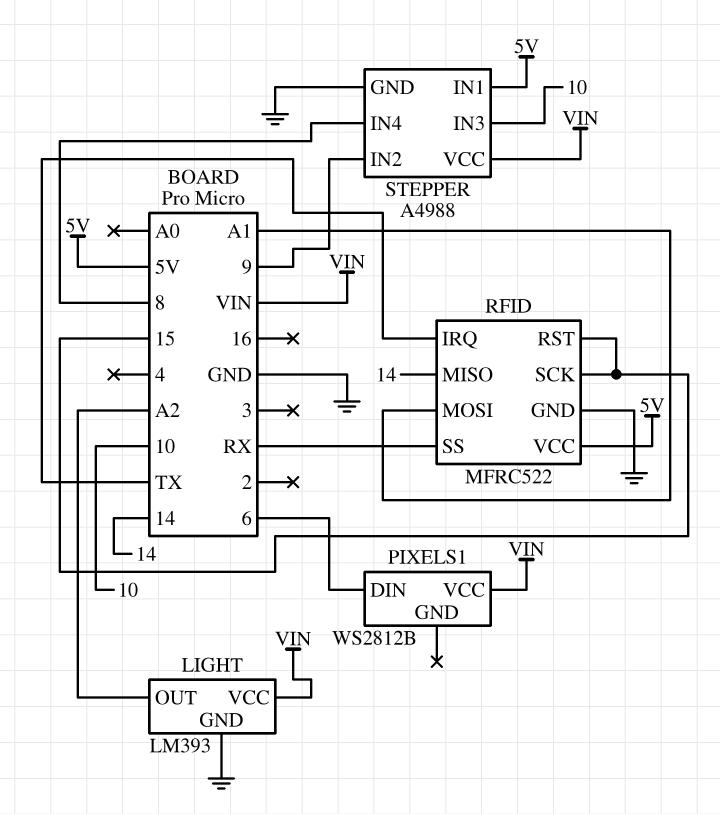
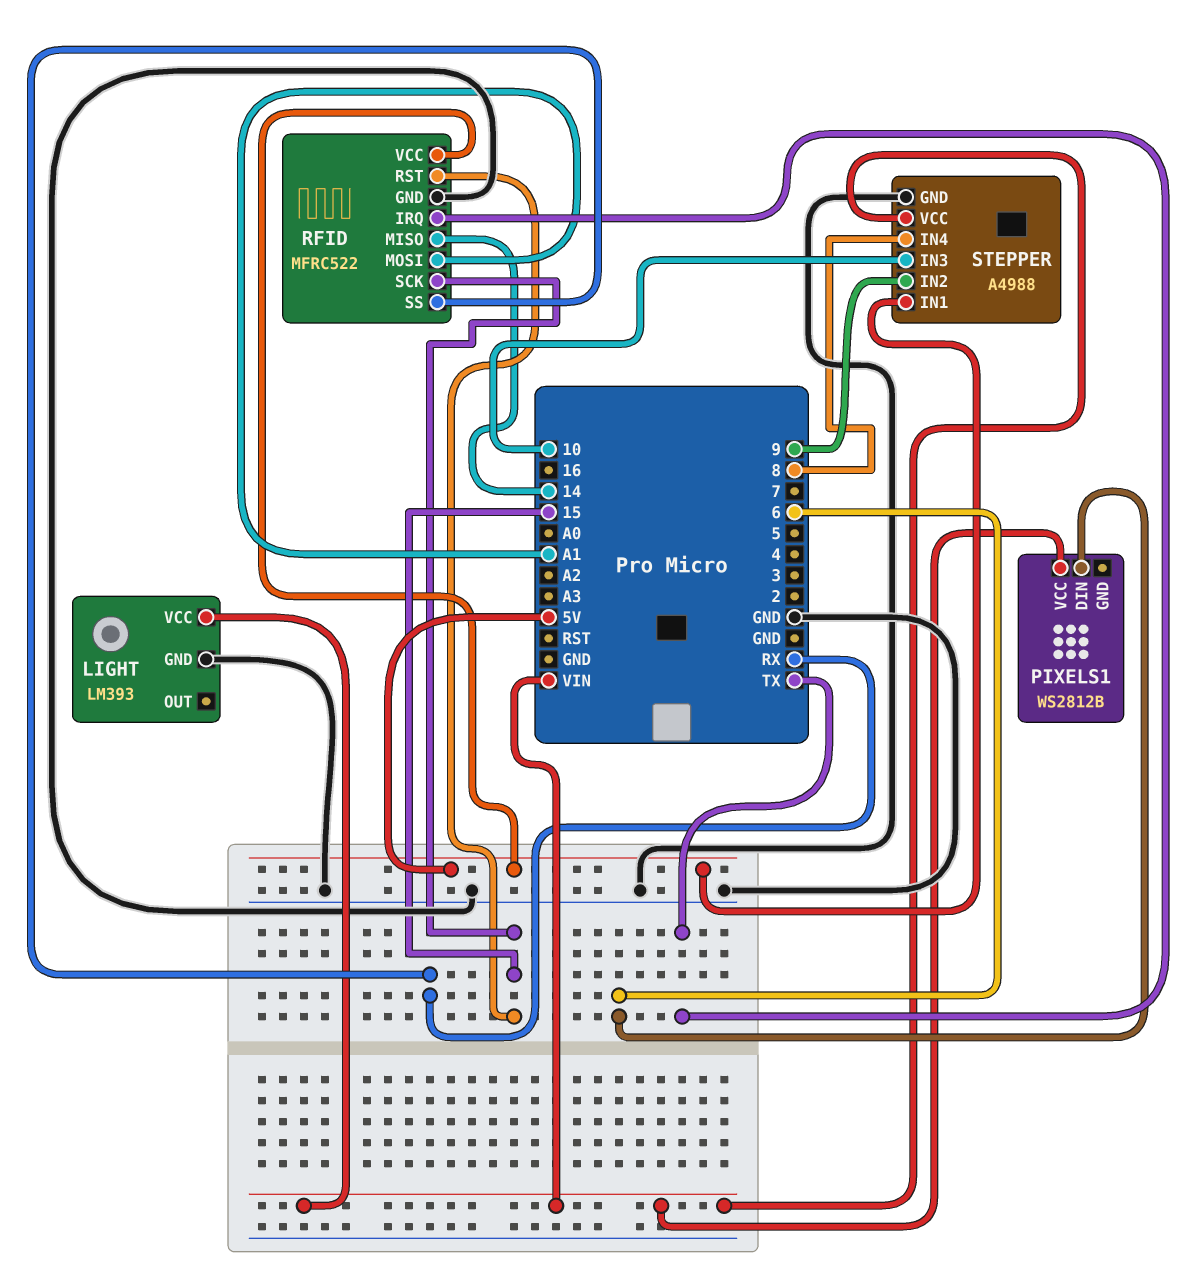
LIGHT pin OUT: A2 -> none

